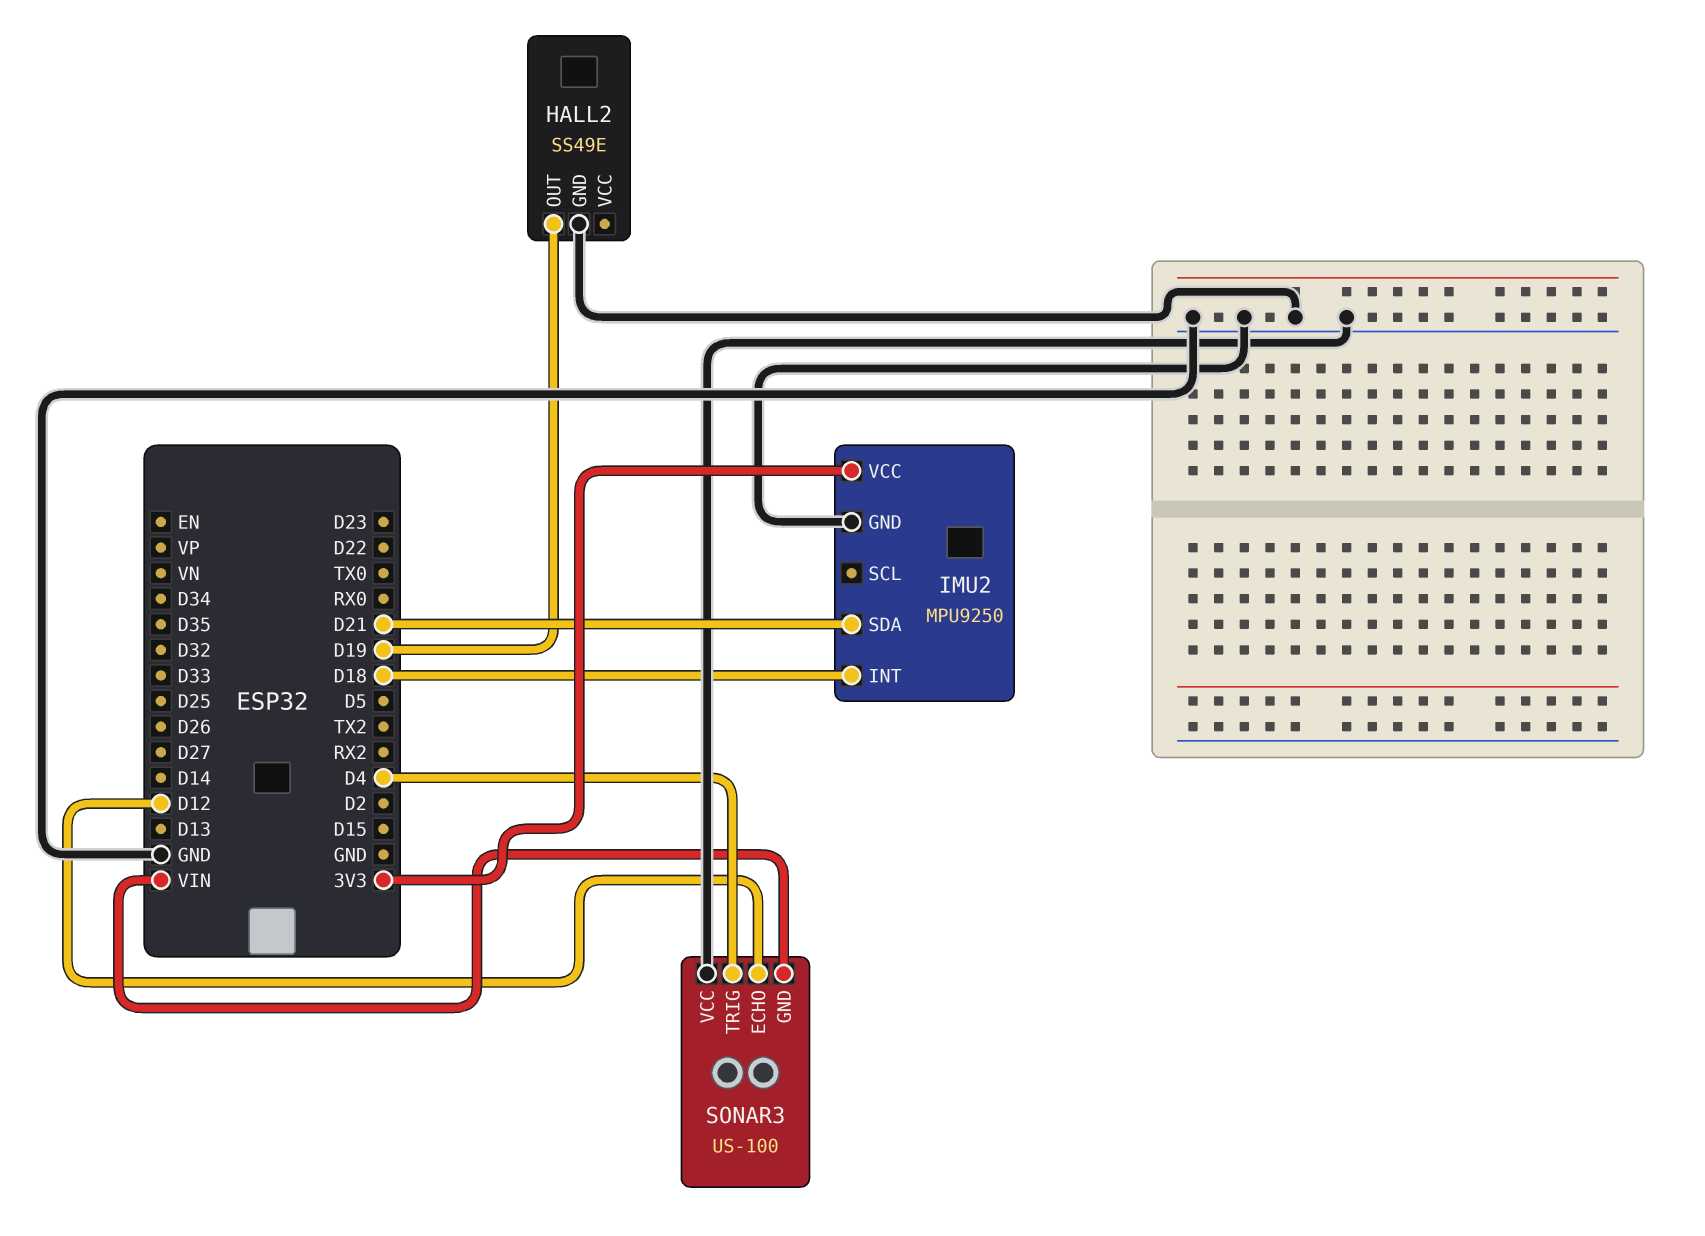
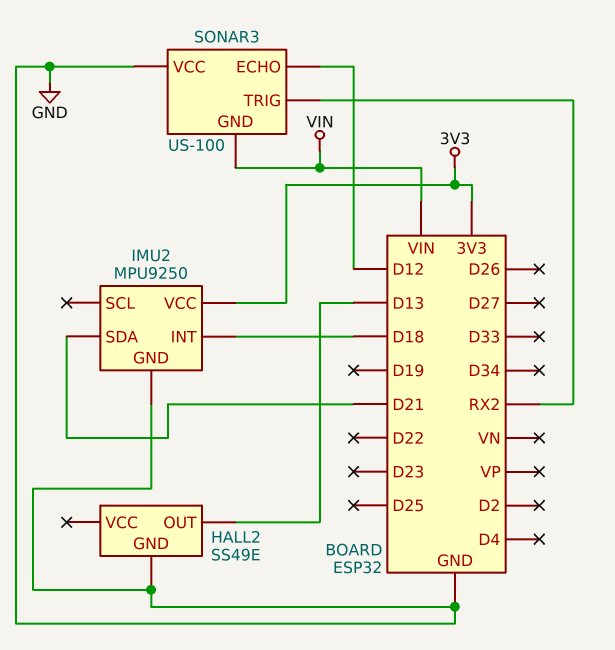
HALL2 pin OUT: D19 -> D13
SONAR3 pin TRIG: D4 -> RX2

